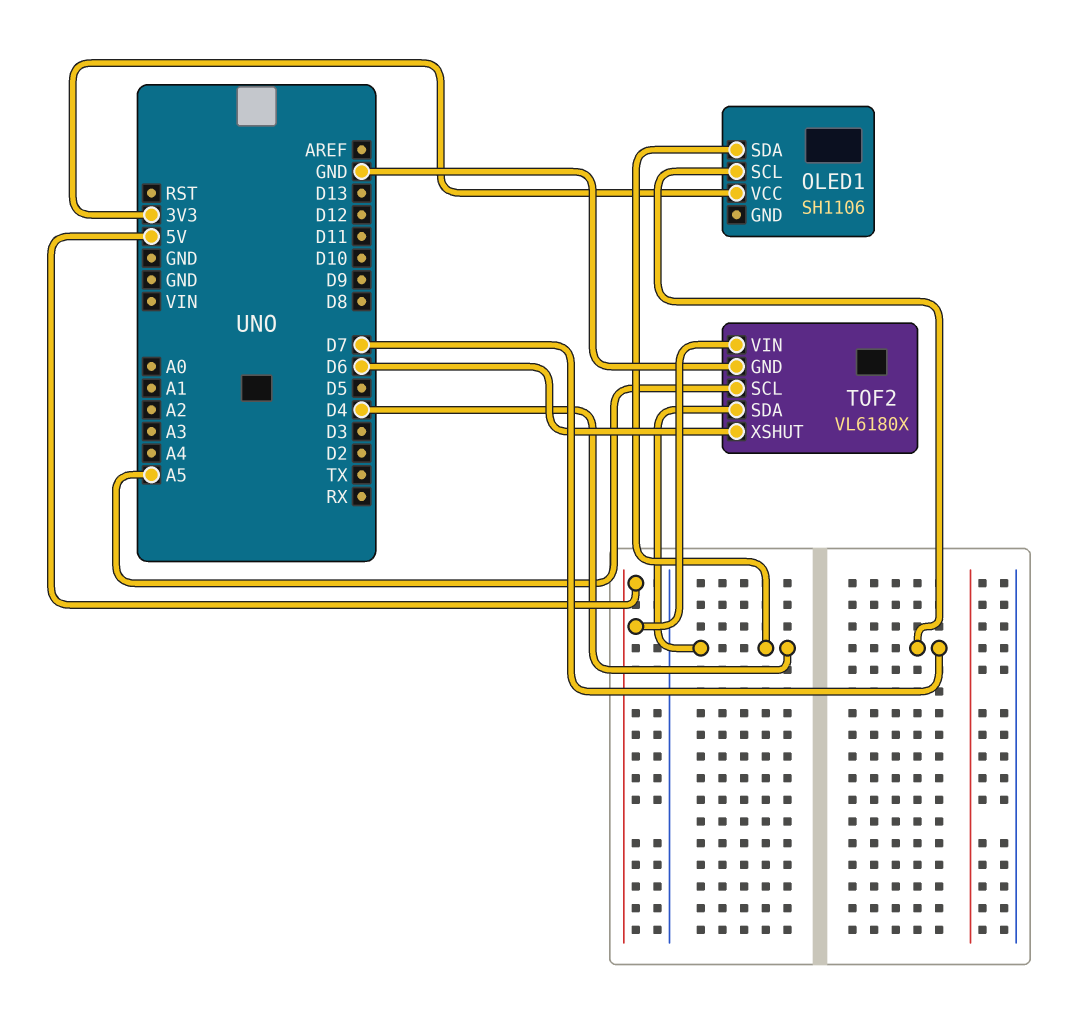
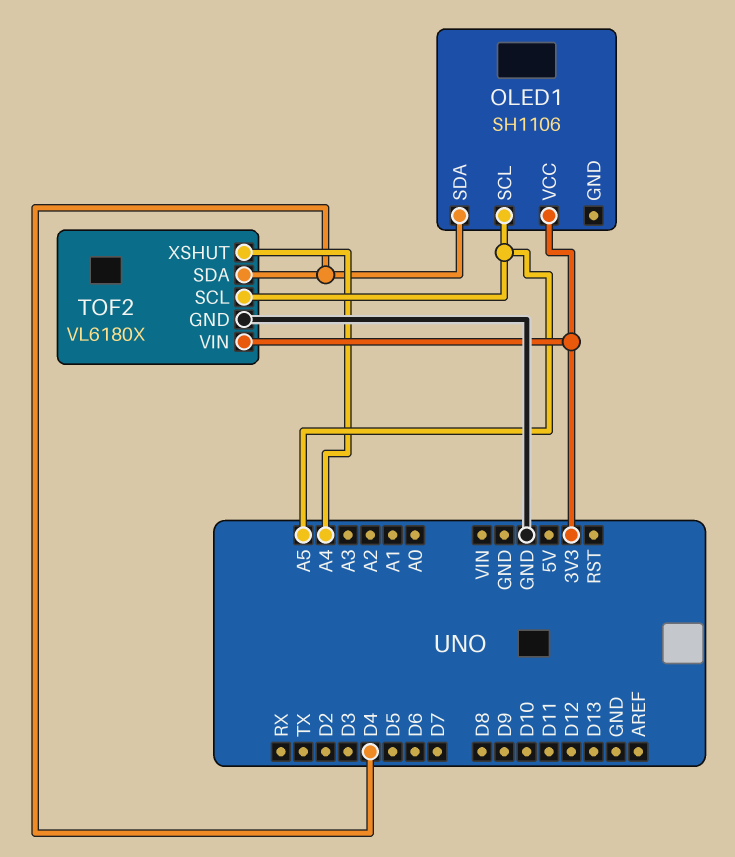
OLED1 pin SCL: D7 -> A5
TOF2 pin VIN: 5V -> 3V3
TOF2 pin XSHUT: D6 -> A4

